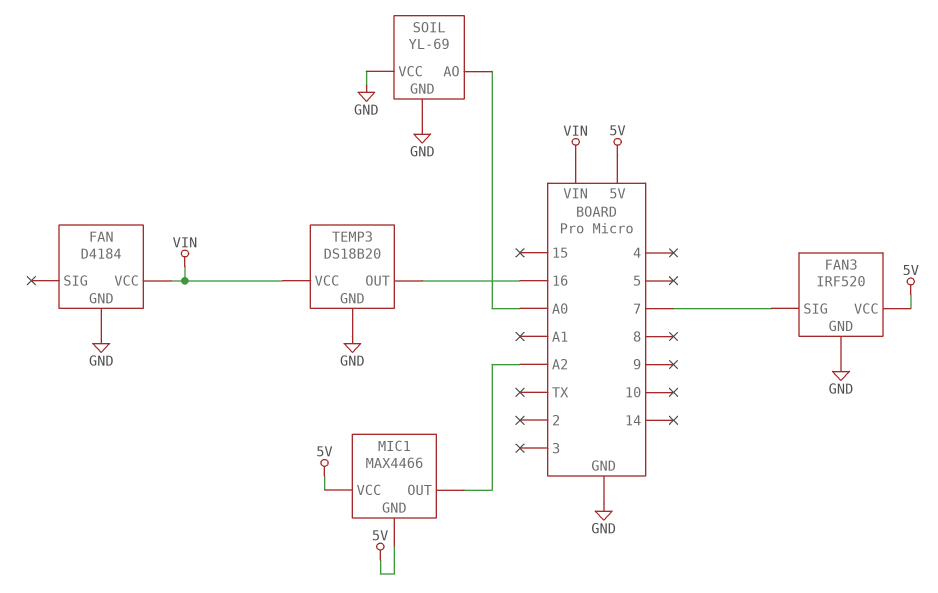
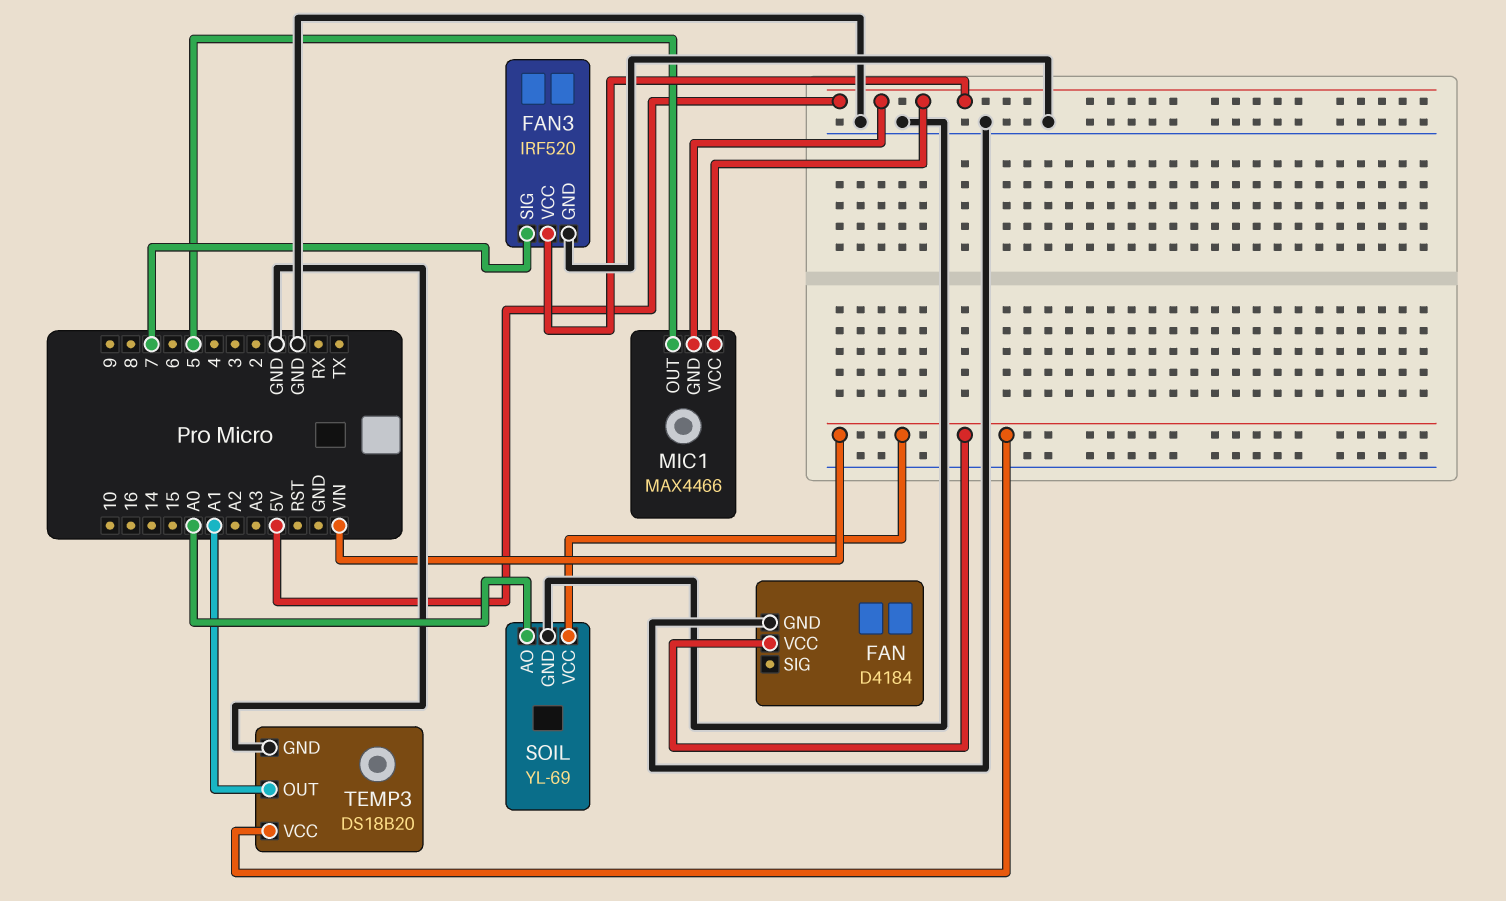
MIC1 pin OUT: A2 -> 5
SOIL pin VCC: GND -> VIN
TEMP3 pin OUT: 16 -> A1

